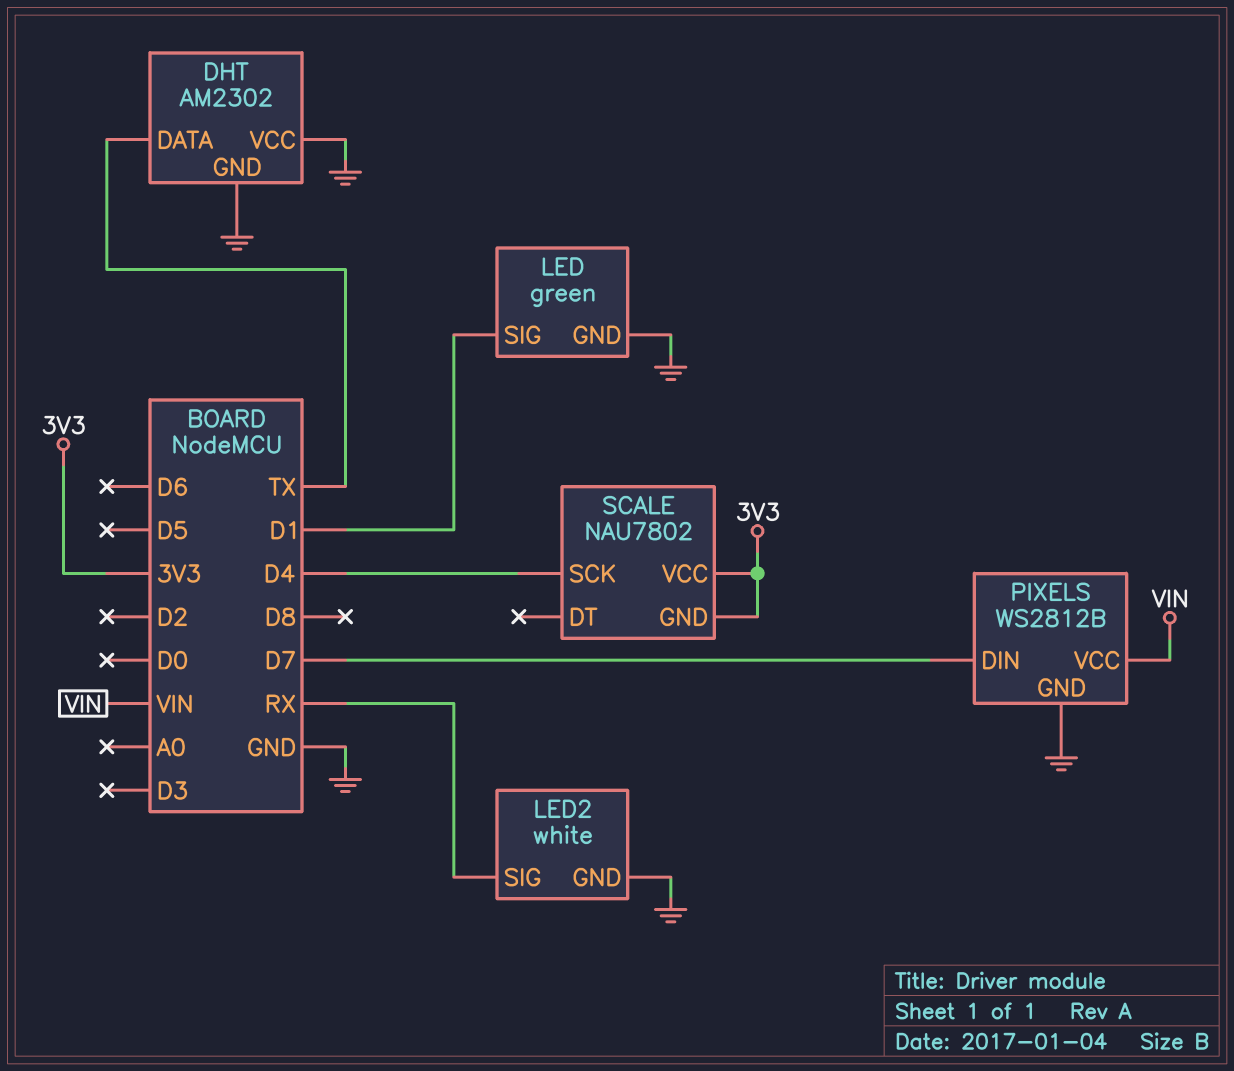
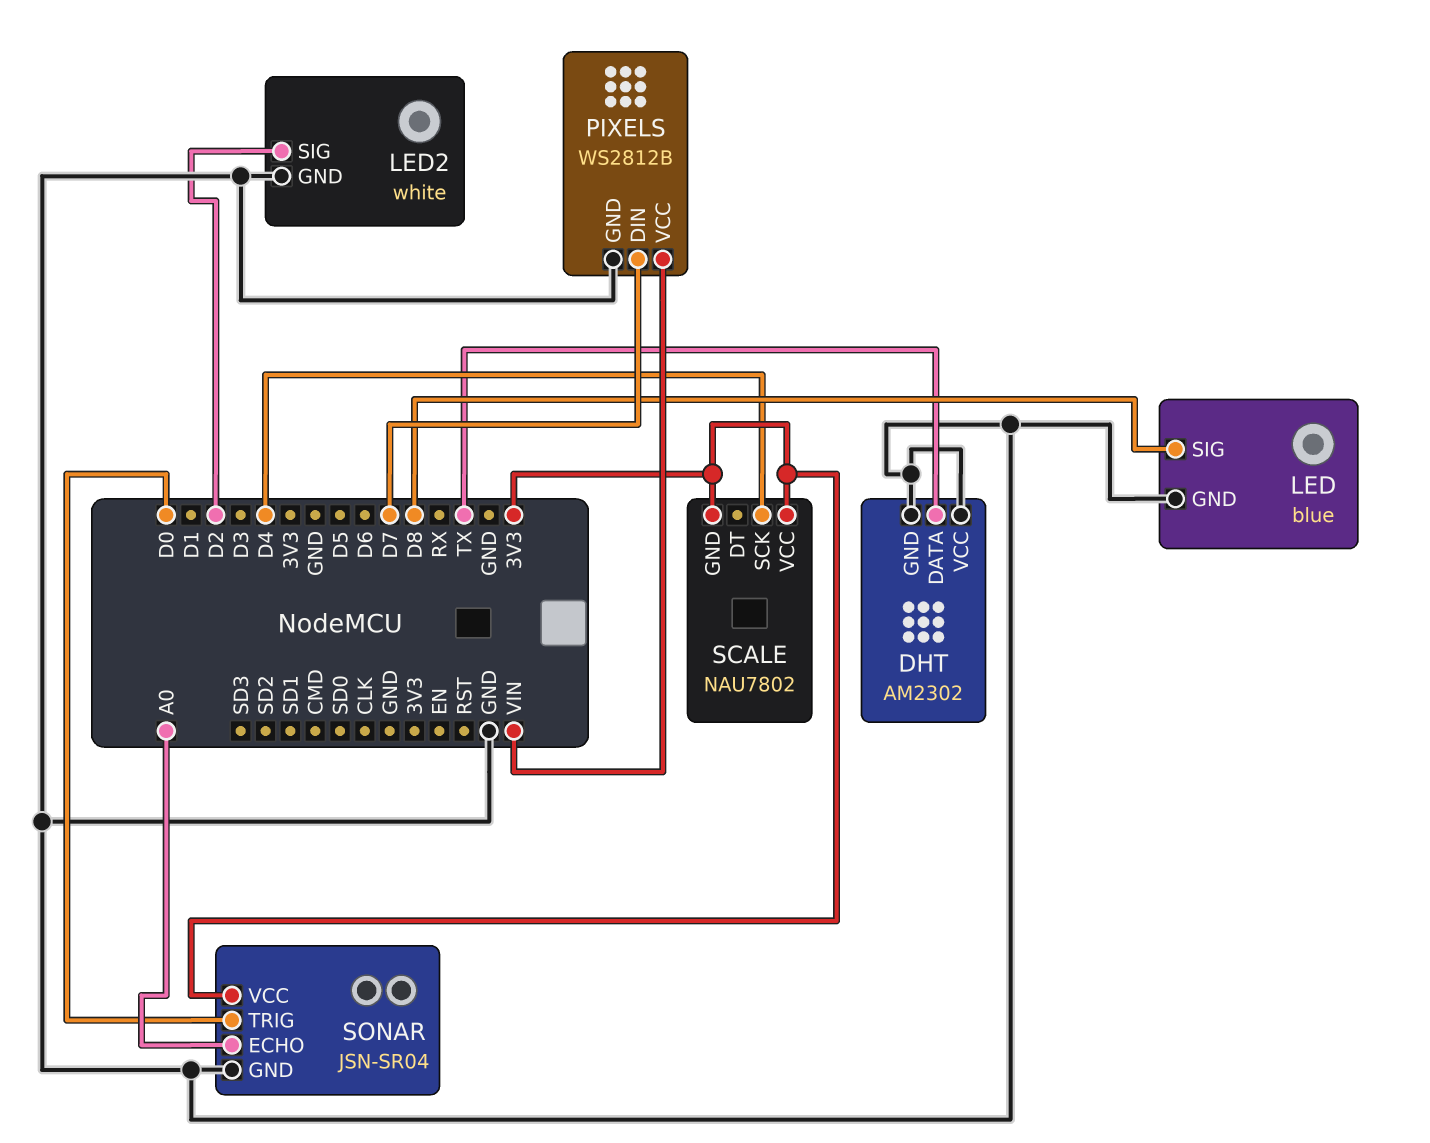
LED: green -> blue
LED pin SIG: D1 -> D8
LED2 pin SIG: RX -> D2
SONAR: none -> JSN-SR04
SONAR pin ECHO: none -> A0
SONAR pin GND: none -> GND
SONAR pin TRIG: none -> D0
SONAR pin VCC: none -> 3V3

